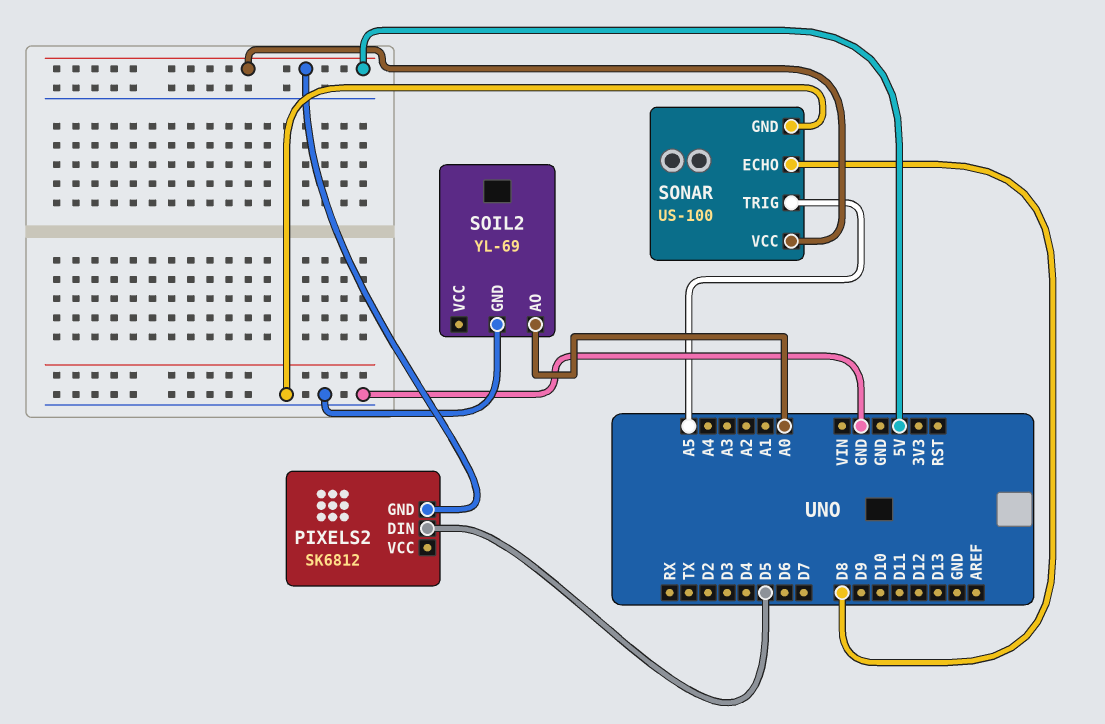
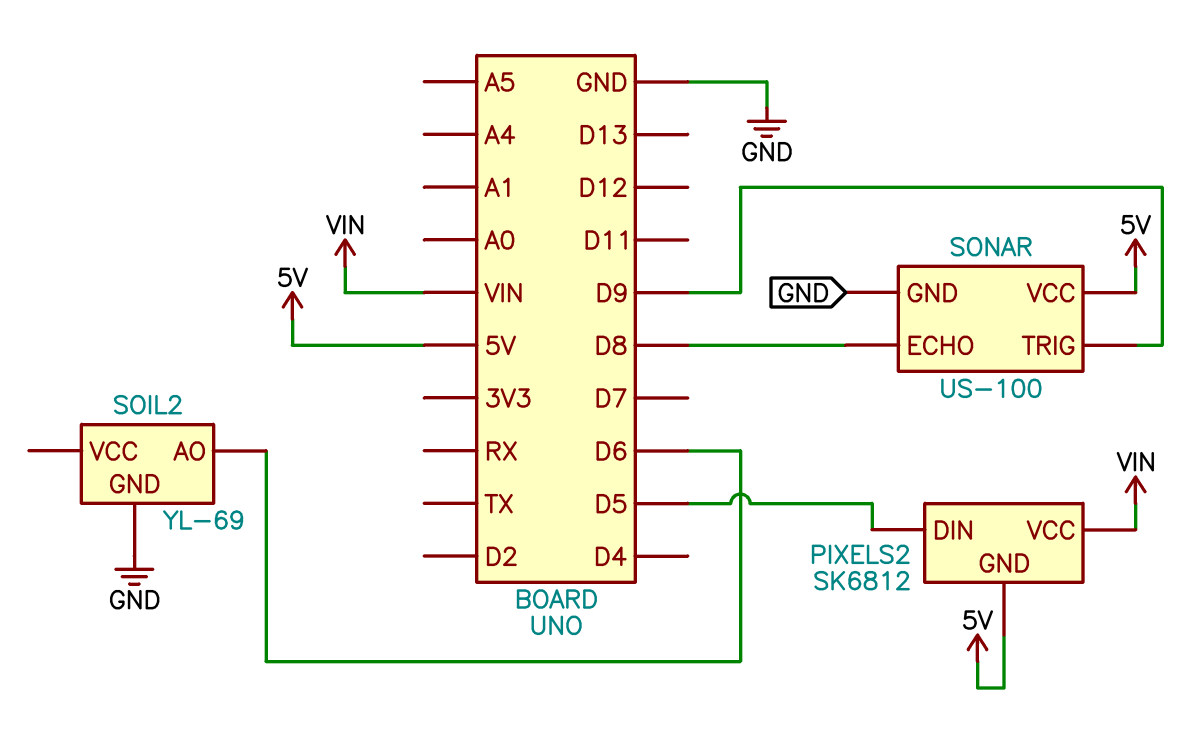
PIXELS2 pin VCC: none -> VIN
SOIL2 pin AO: A0 -> D6
SONAR pin TRIG: A5 -> D9

